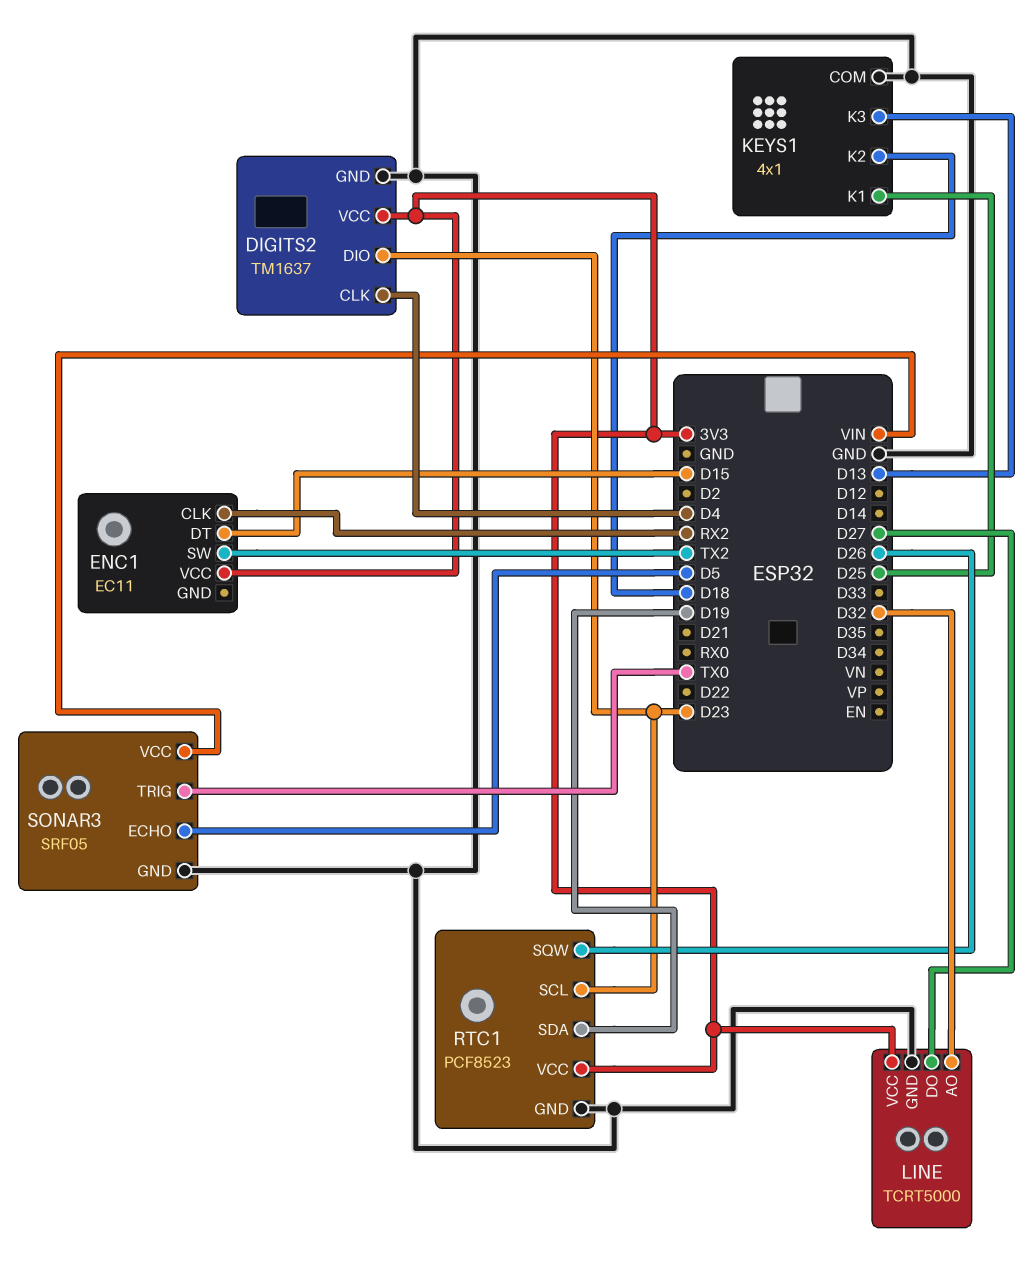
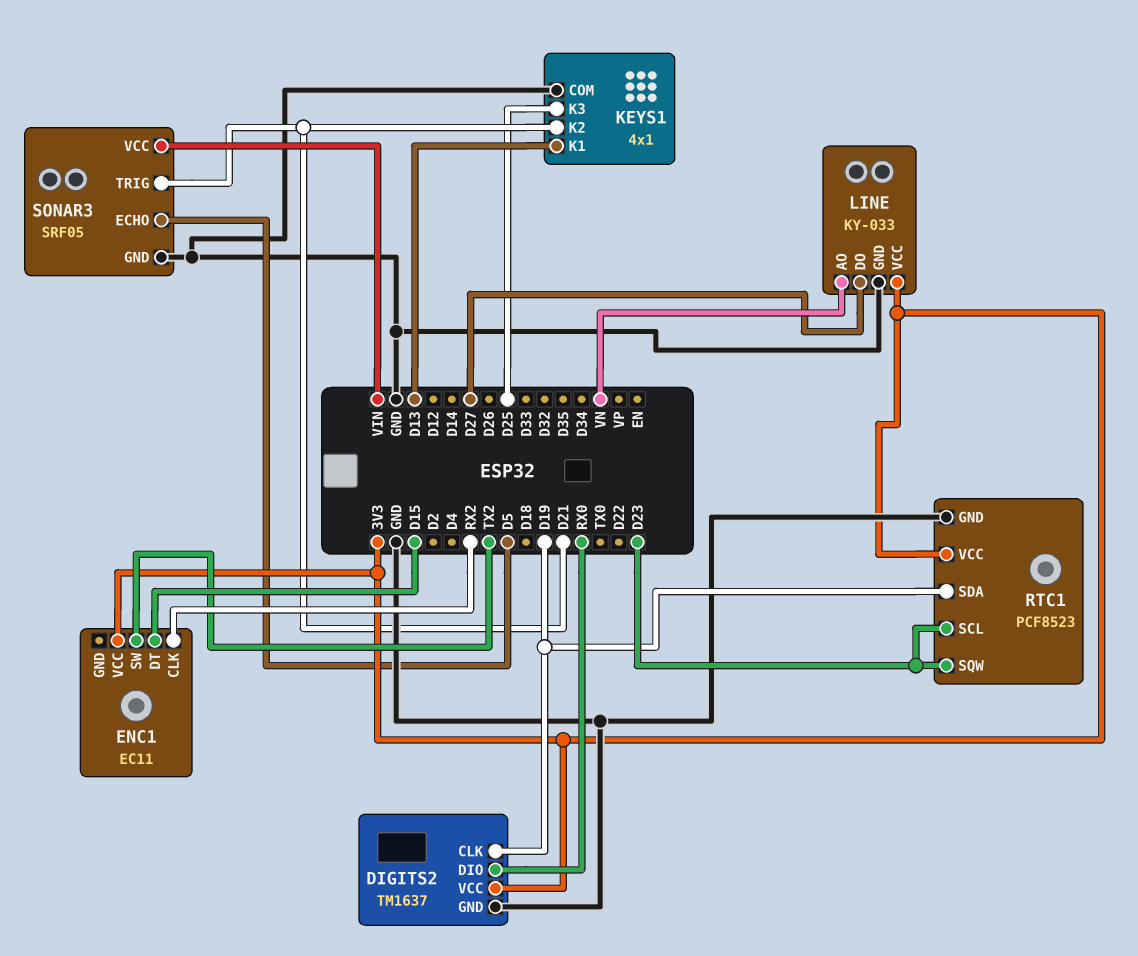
DIGITS2 pin CLK: D4 -> D19
DIGITS2 pin DIO: D23 -> RX0
KEYS1 pin K1: D25 -> D13
KEYS1 pin K2: D18 -> D21
KEYS1 pin K3: D13 -> D25
LINE: TCRT5000 -> KY-033
LINE pin AO: D32 -> VN
RTC1 pin SQW: D26 -> D23
SONAR3 pin TRIG: TX0 -> D21

